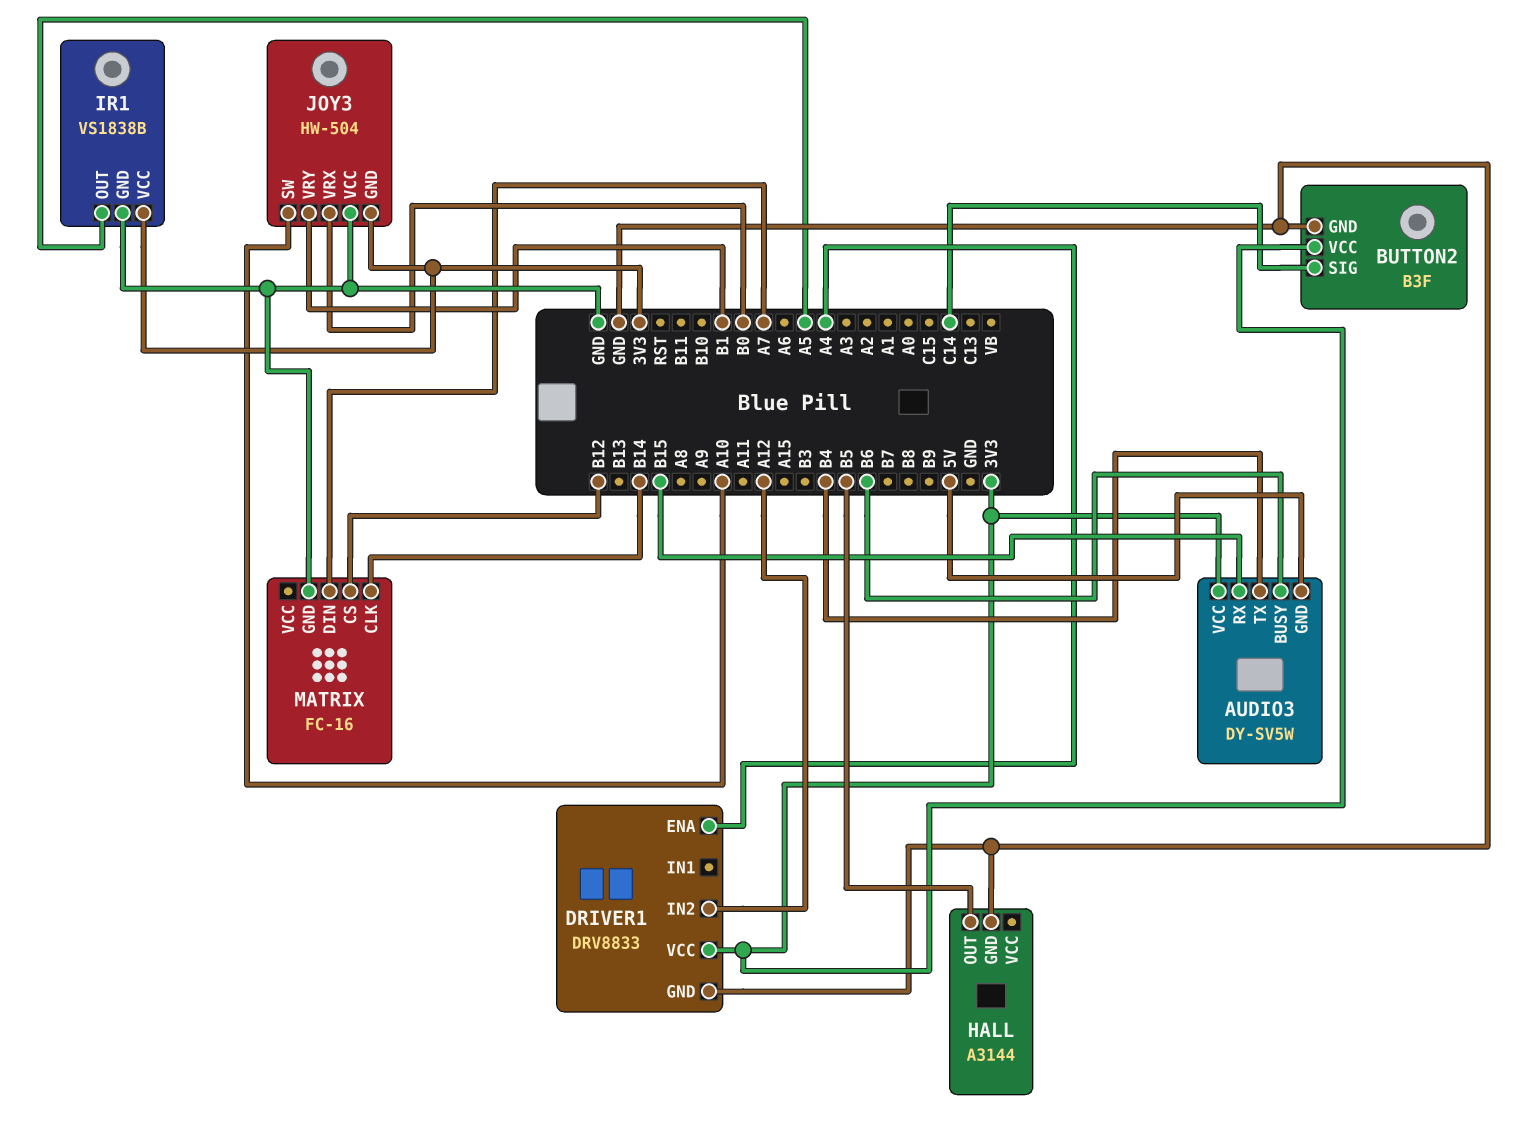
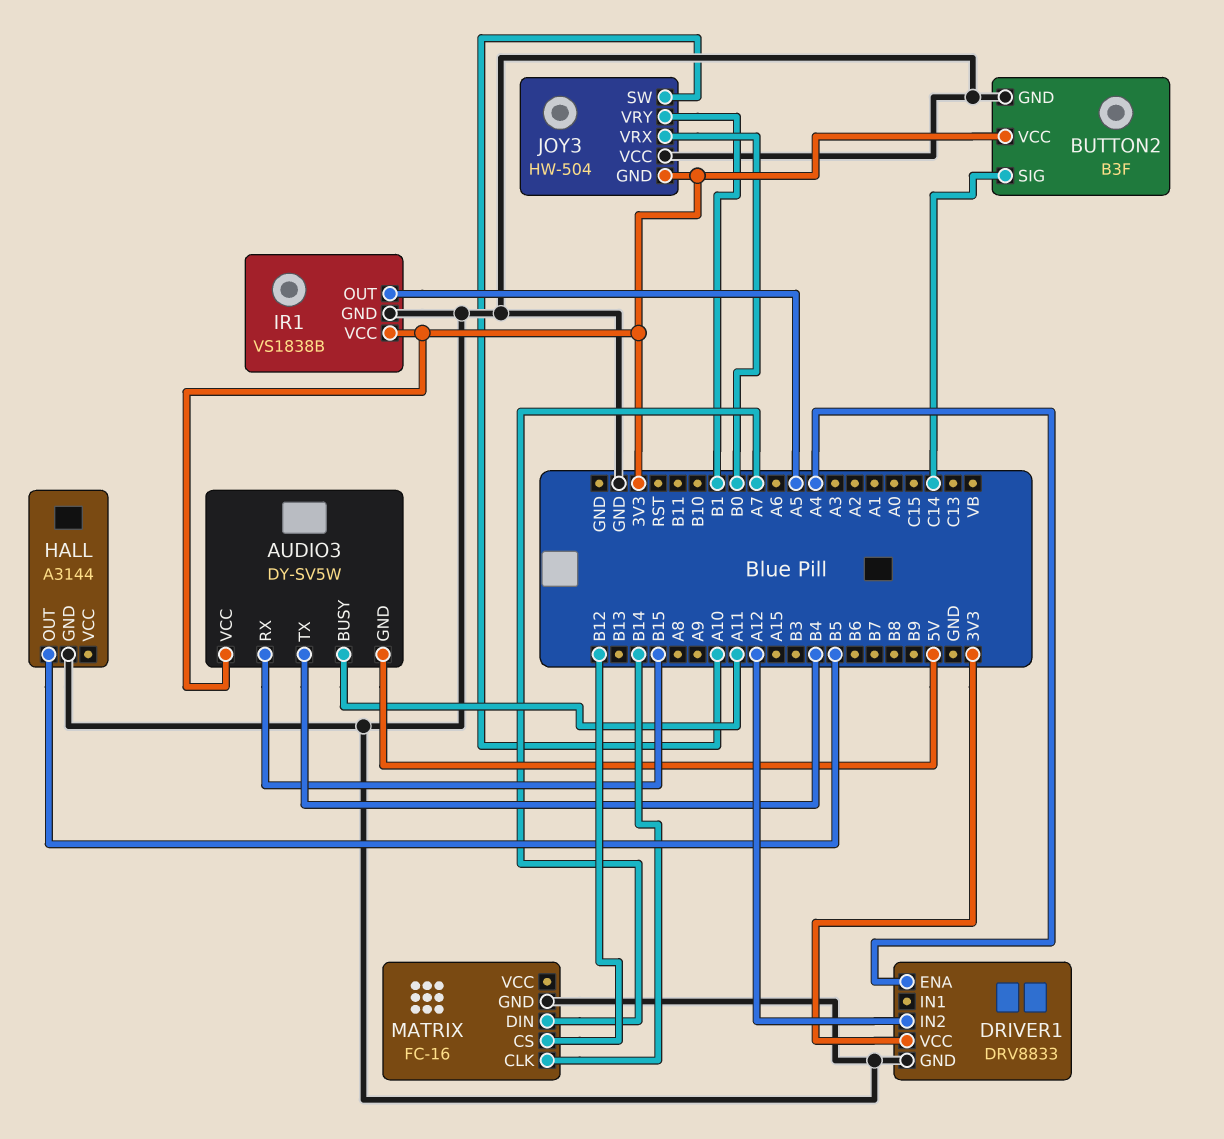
AUDIO3 pin BUSY: B6 -> A11

